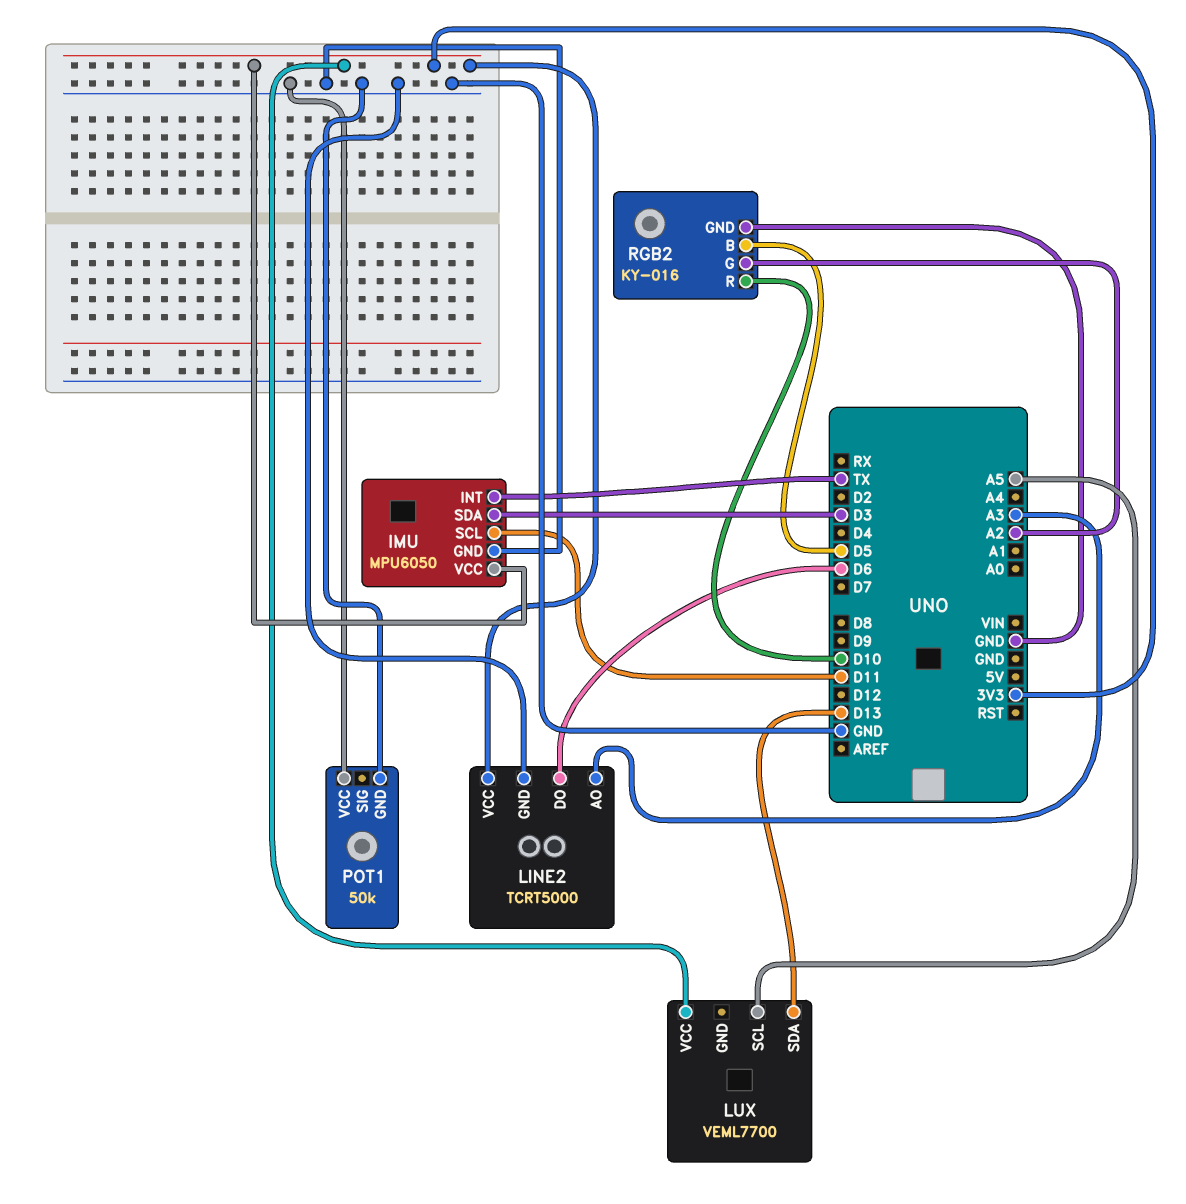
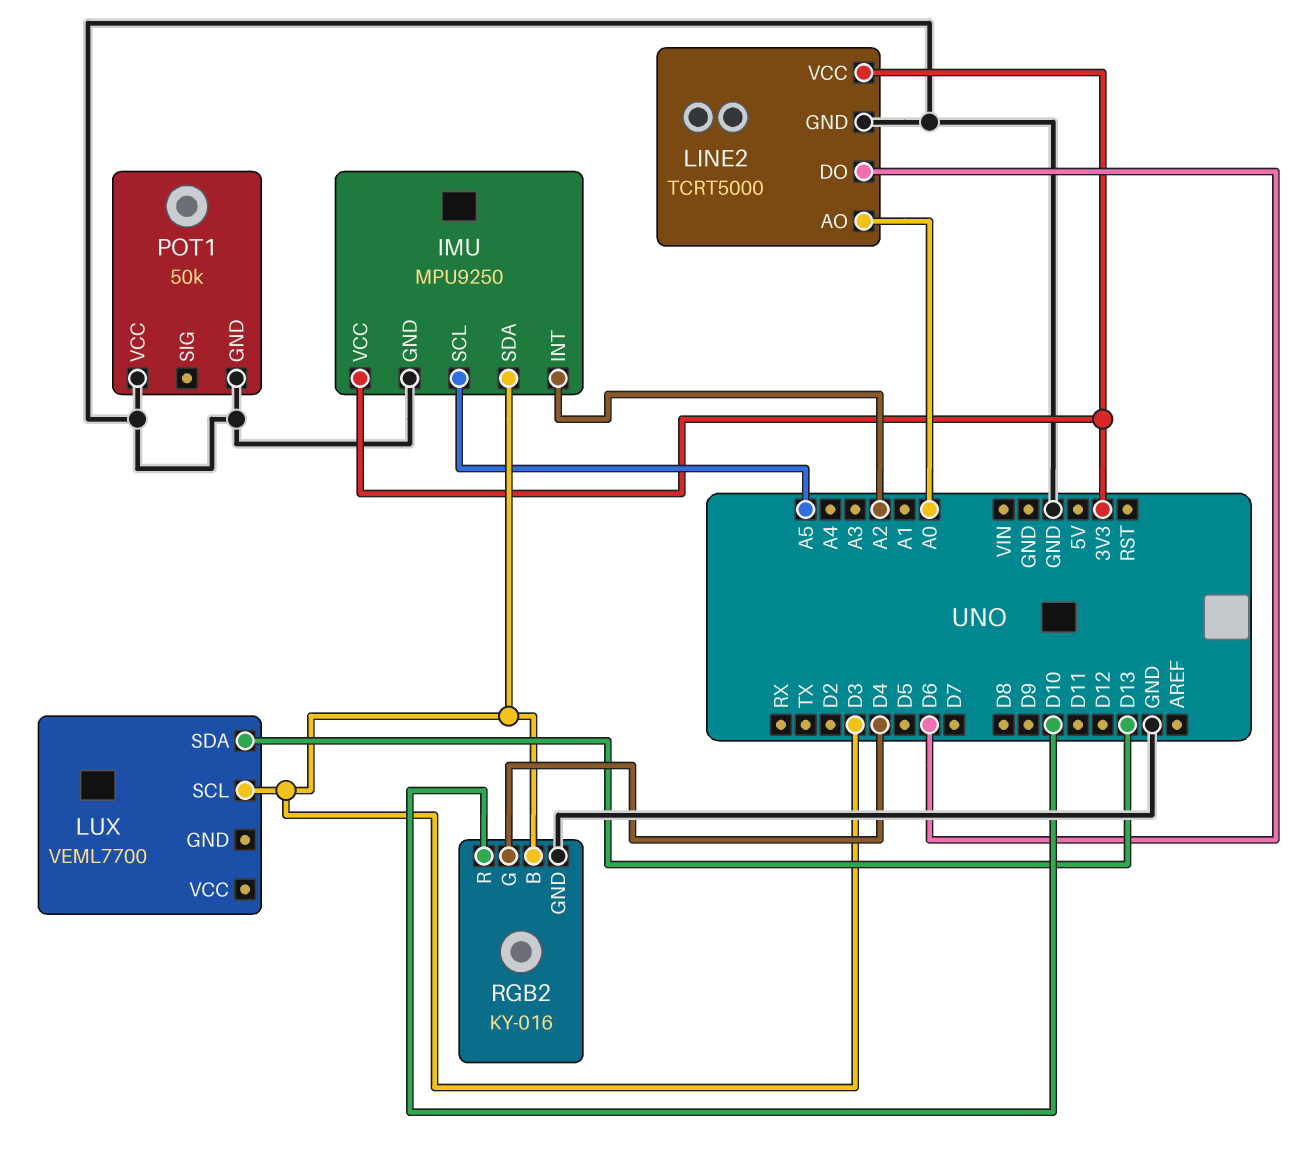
IMU: MPU6050 -> MPU9250
IMU pin INT: TX -> A2
IMU pin SCL: D11 -> A5
LINE2 pin AO: A3 -> A0
LUX pin SCL: A5 -> D3
LUX pin VCC: 3V3 -> none
RGB2 pin B: D5 -> D3
RGB2 pin G: A2 -> D4

